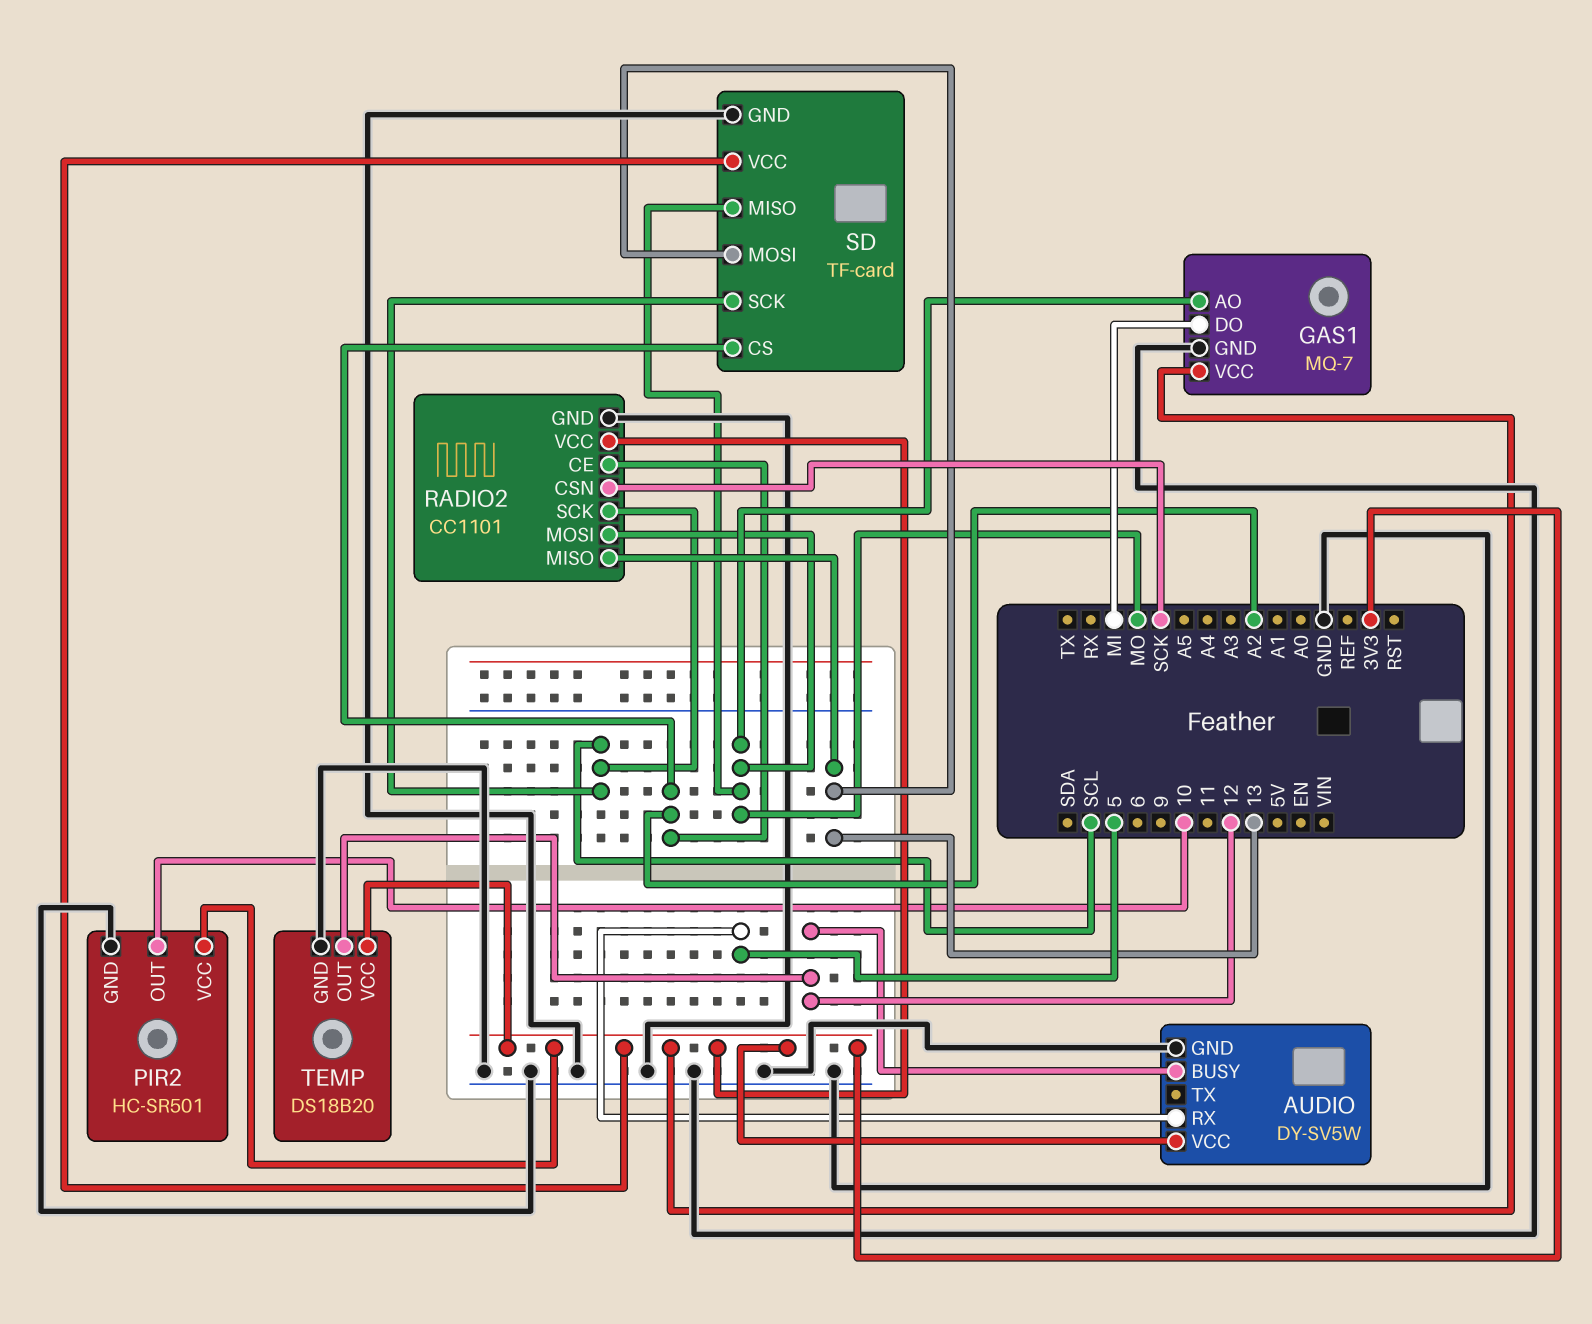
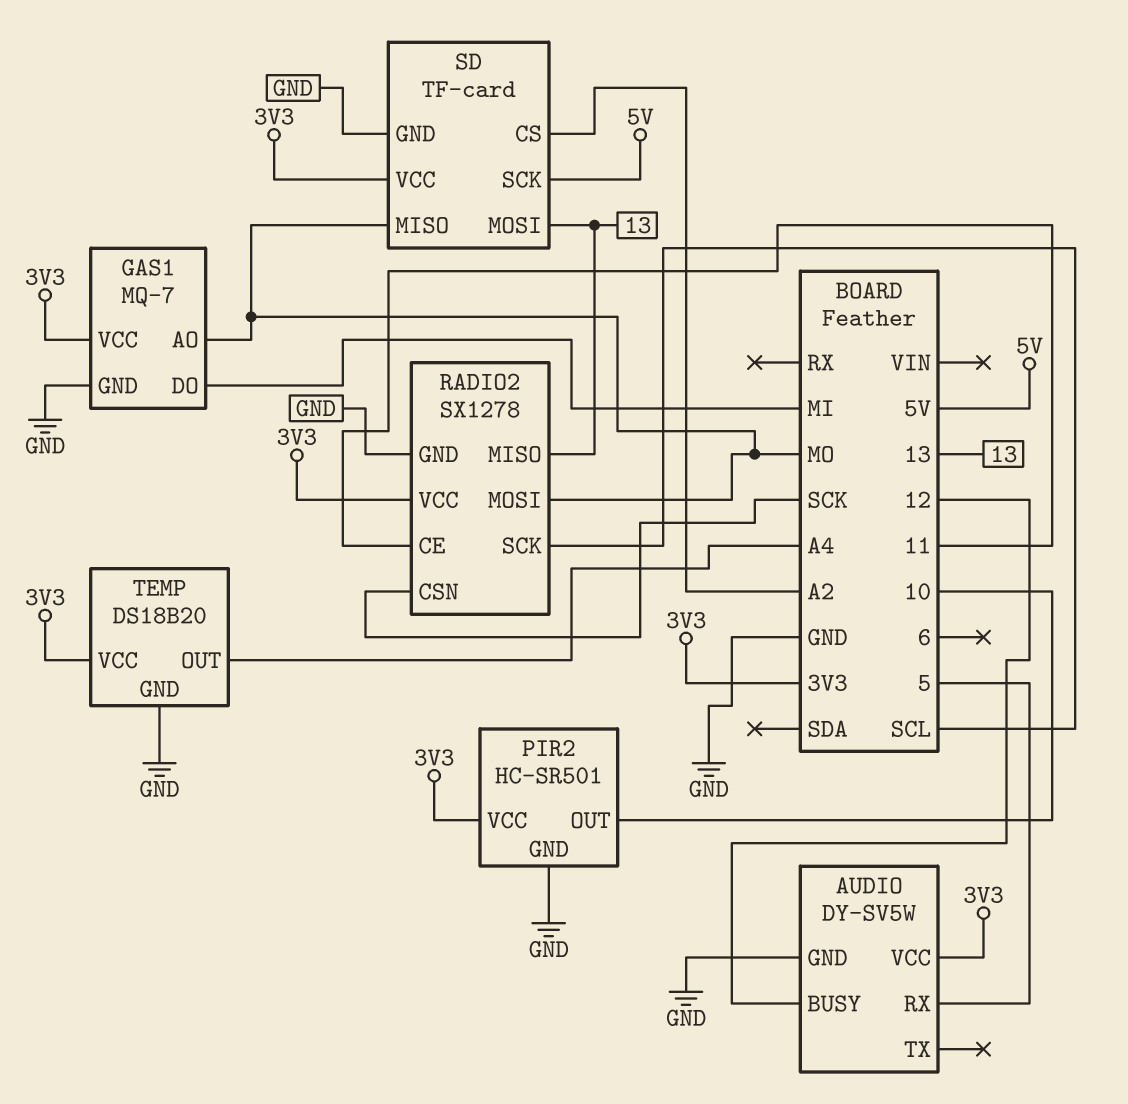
RADIO2: CC1101 -> SX1278
RADIO2 pin CE: A2 -> 11
SD pin SCK: SCL -> 5V
TEMP pin OUT: 12 -> A4

